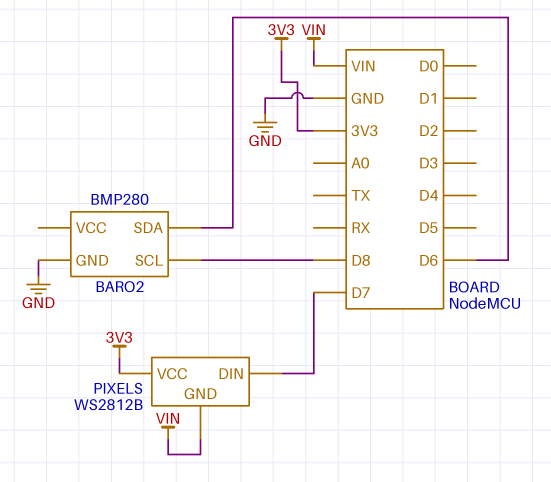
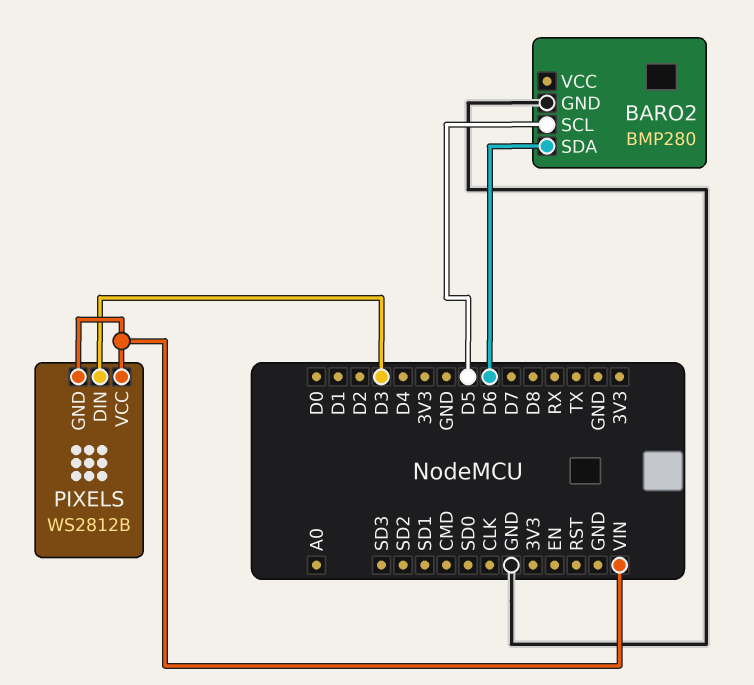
BARO2 pin SCL: D8 -> D5
PIXELS pin DIN: D7 -> D3
PIXELS pin VCC: 3V3 -> VIN

